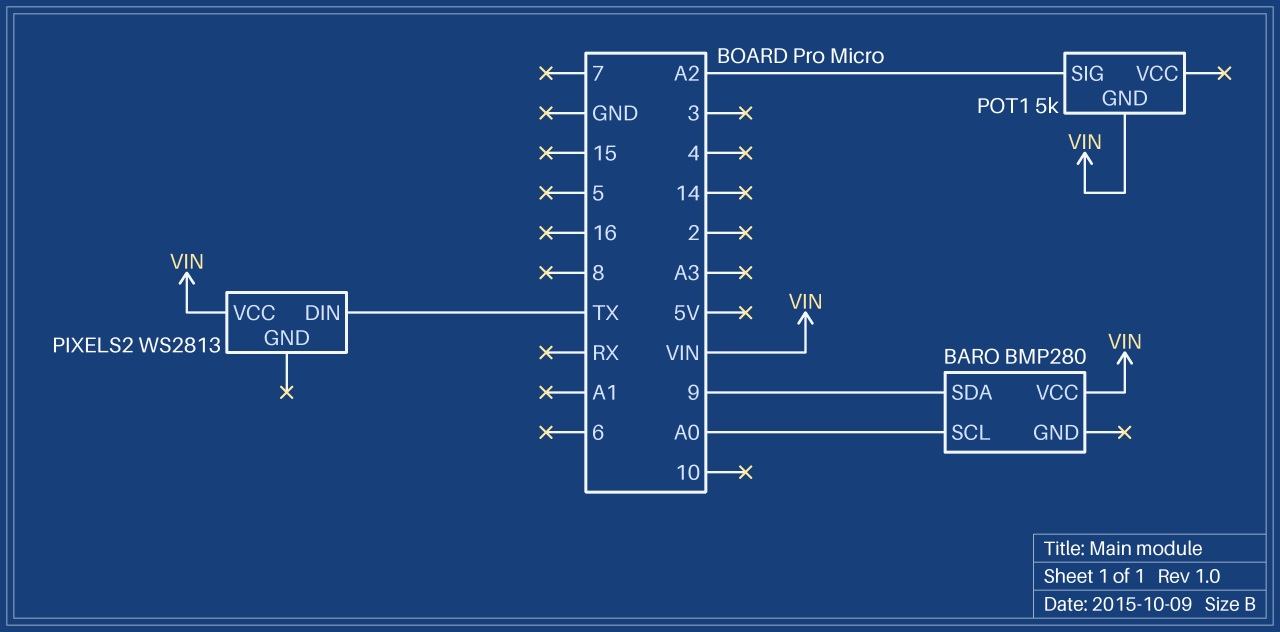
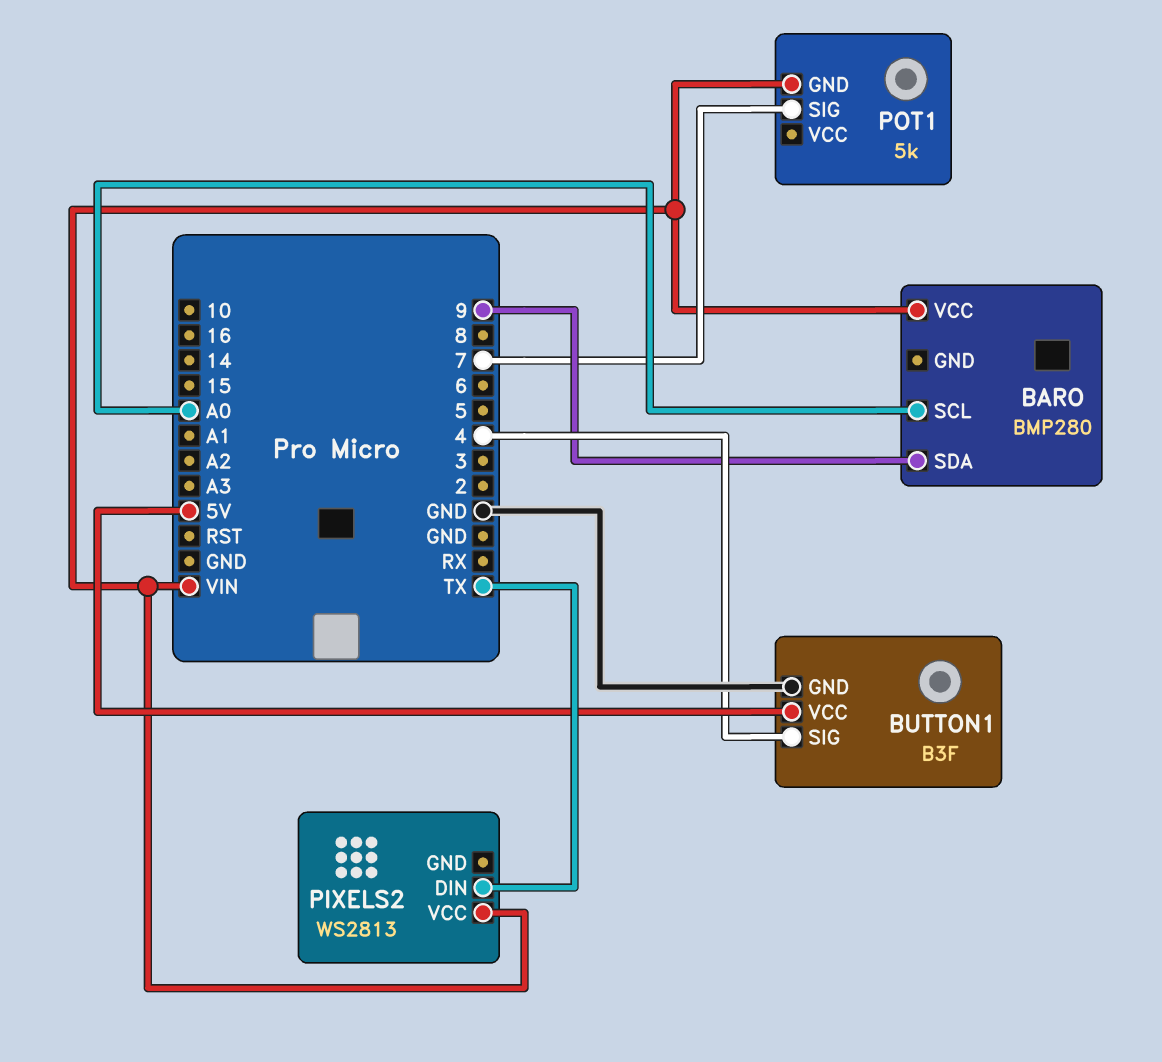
BUTTON1: none -> B3F
BUTTON1 pin GND: none -> GND
BUTTON1 pin SIG: none -> 4
BUTTON1 pin VCC: none -> 5V
POT1 pin SIG: A2 -> 7

